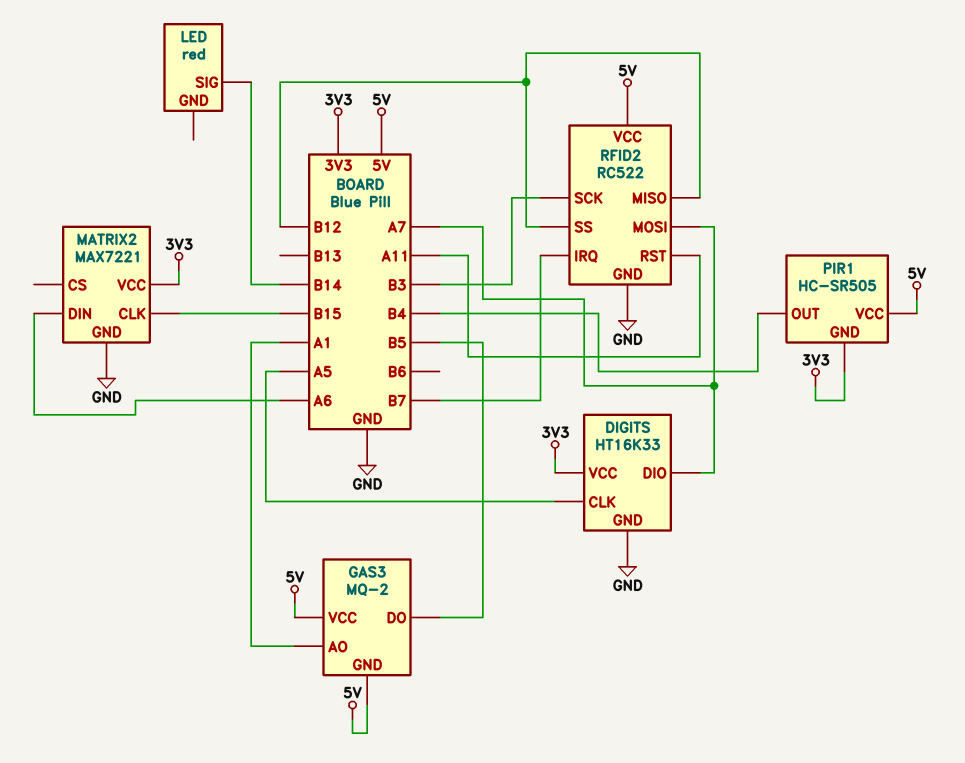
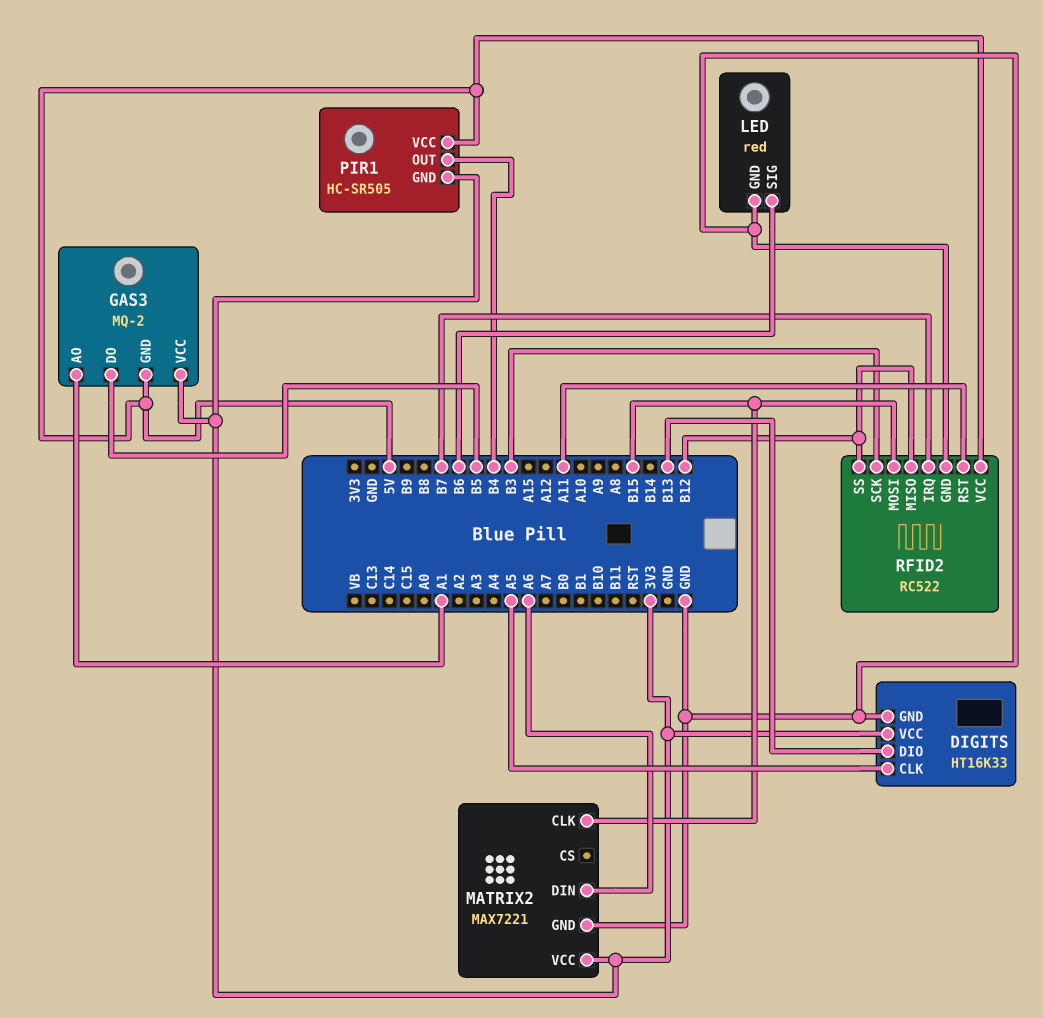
DIGITS pin DIO: A7 -> B13
GAS3 pin VCC: 5V -> 3V3
LED pin GND: none -> GND
LED pin SIG: B14 -> B6
RFID2 pin MOSI: A7 -> B15

